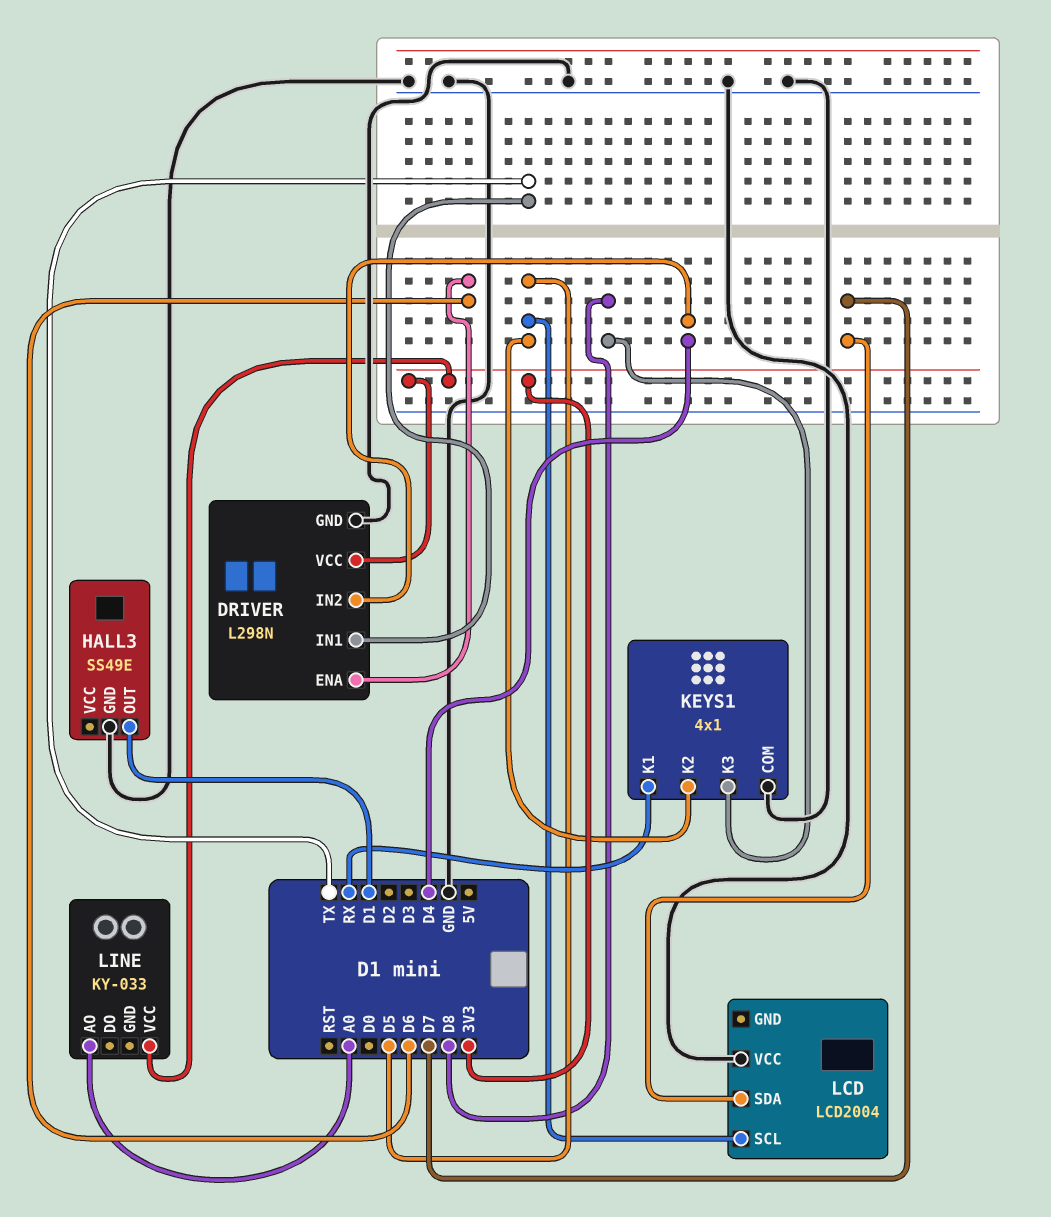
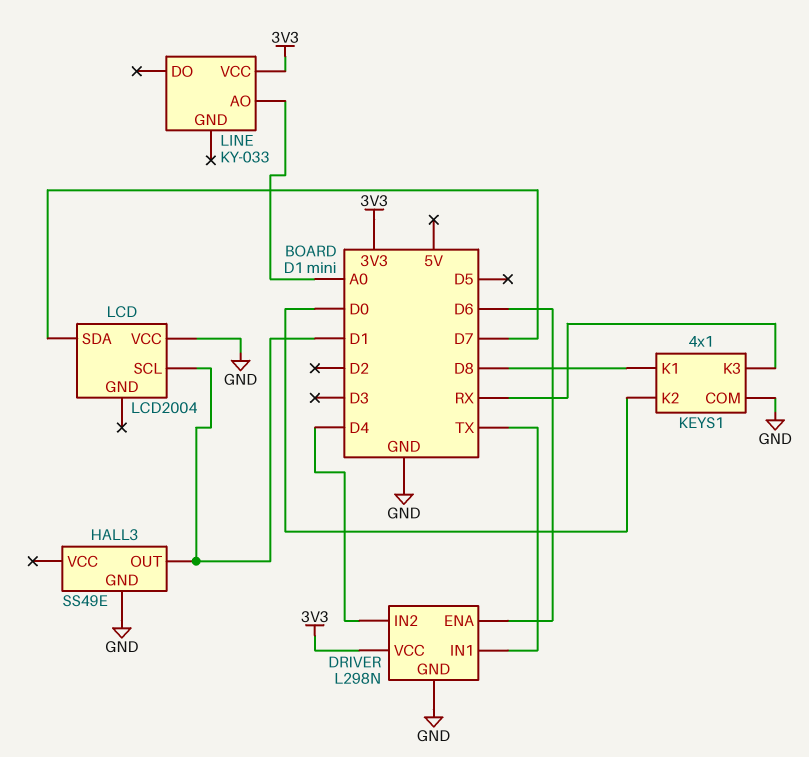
KEYS1 pin K1: RX -> D8
KEYS1 pin K2: D5 -> D0
KEYS1 pin K3: D8 -> RX
LCD pin SCL: D5 -> D1

